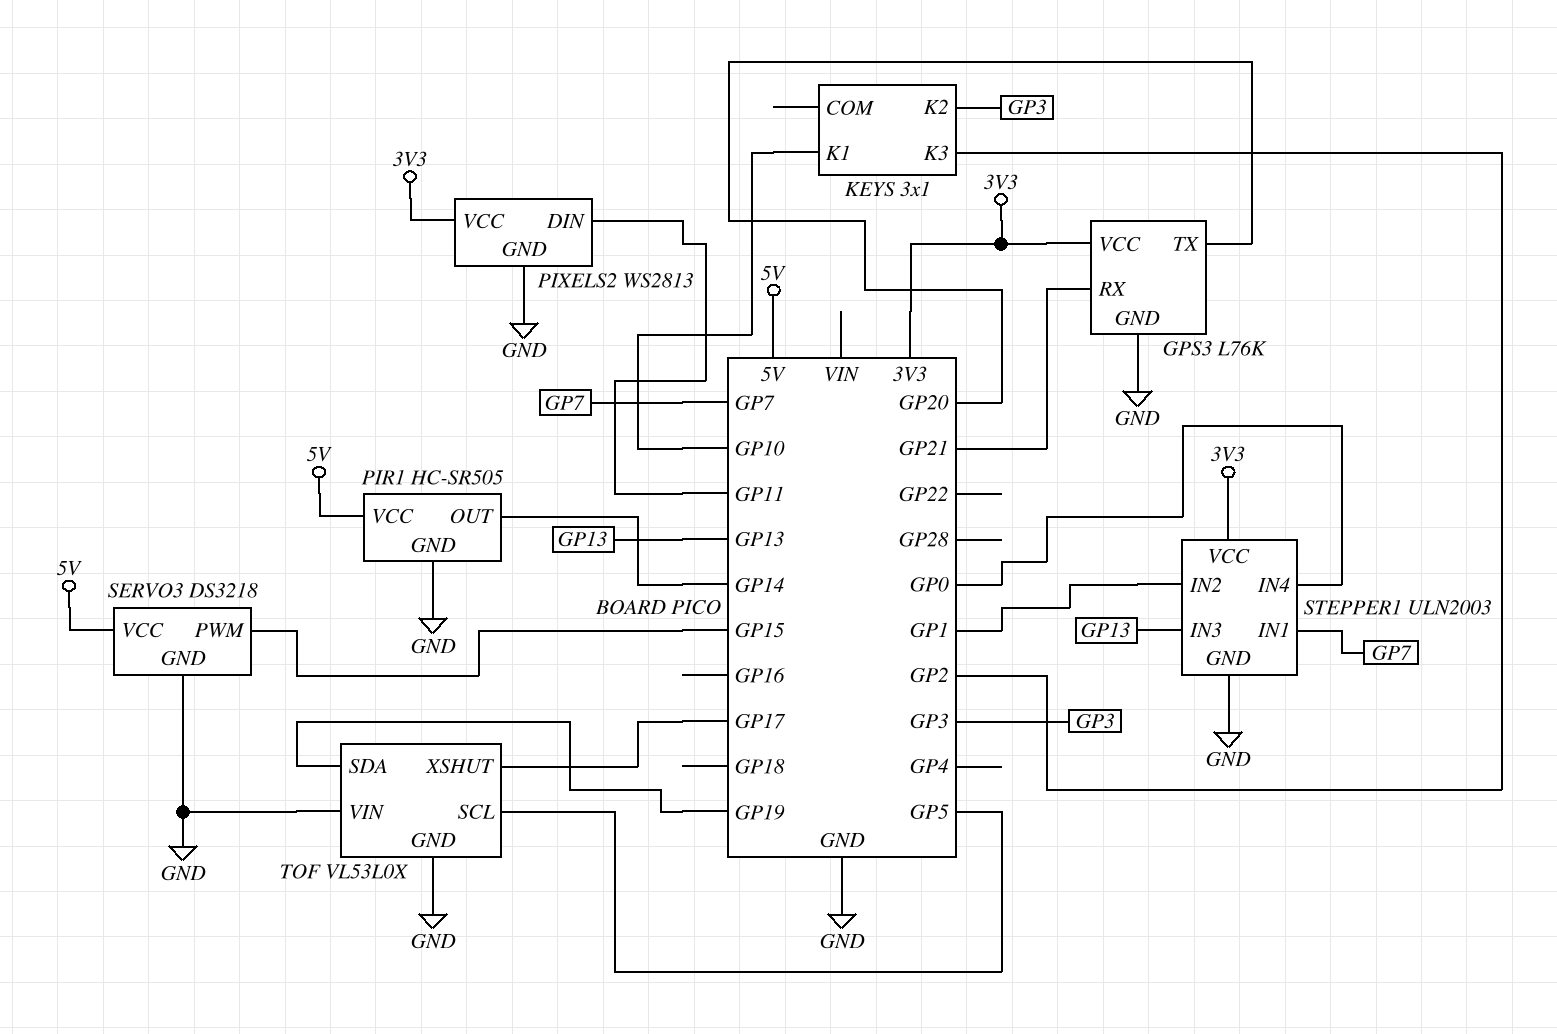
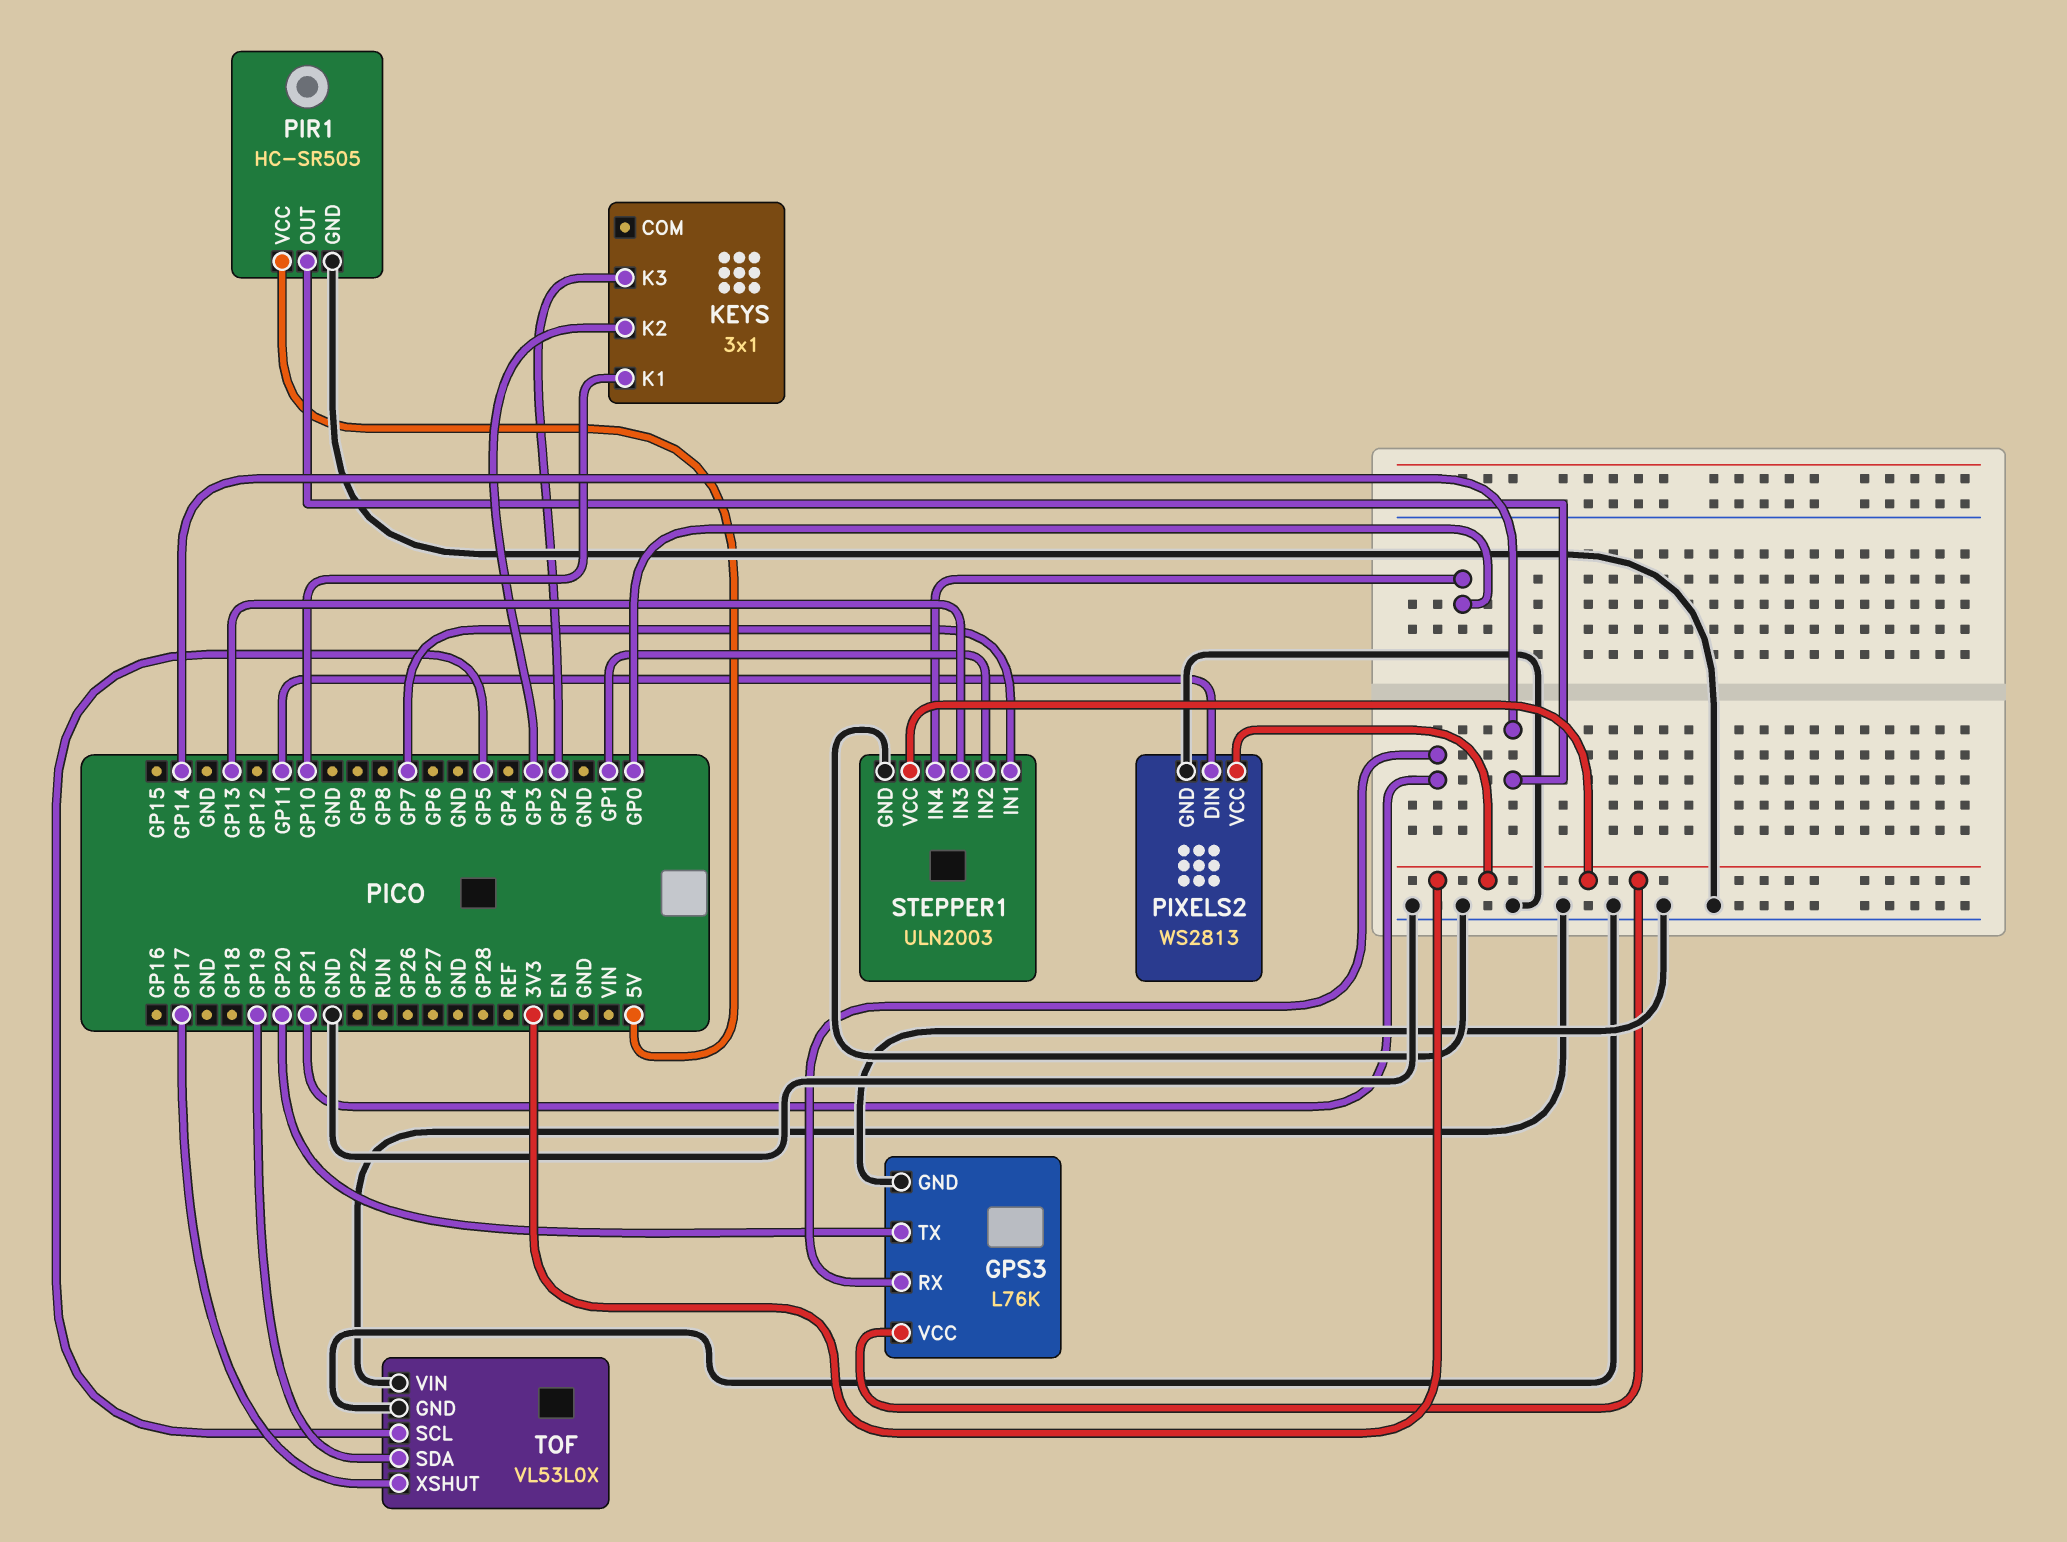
SERVO3: DS3218 -> none
SERVO3 pin GND: GND -> none
SERVO3 pin PWM: GP15 -> none
SERVO3 pin VCC: 5V -> none

